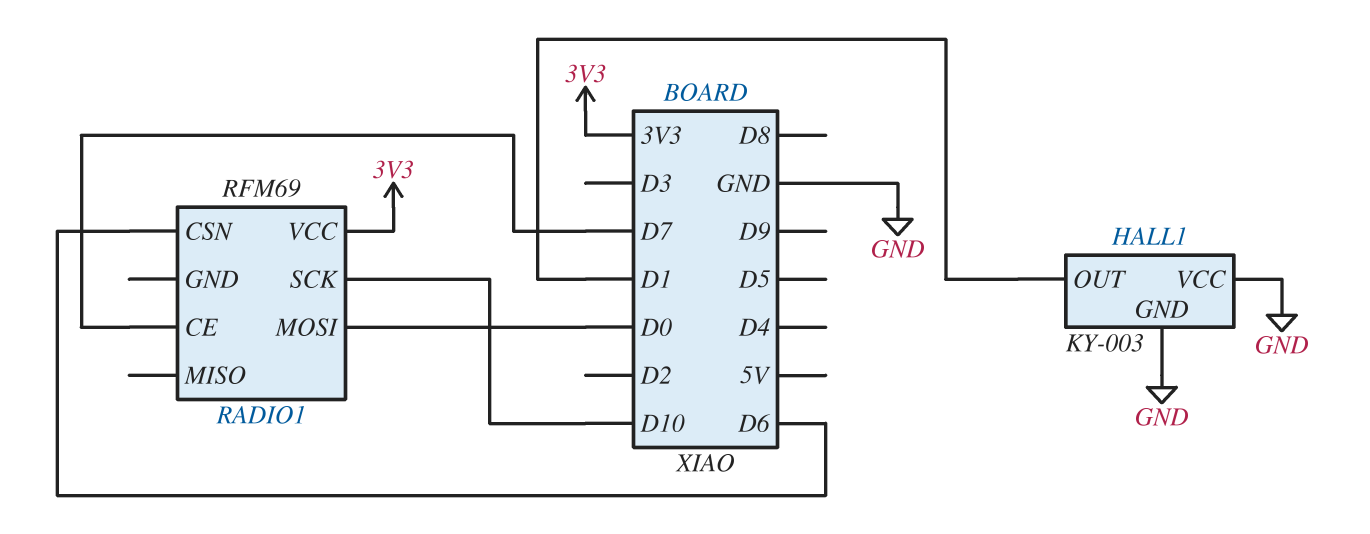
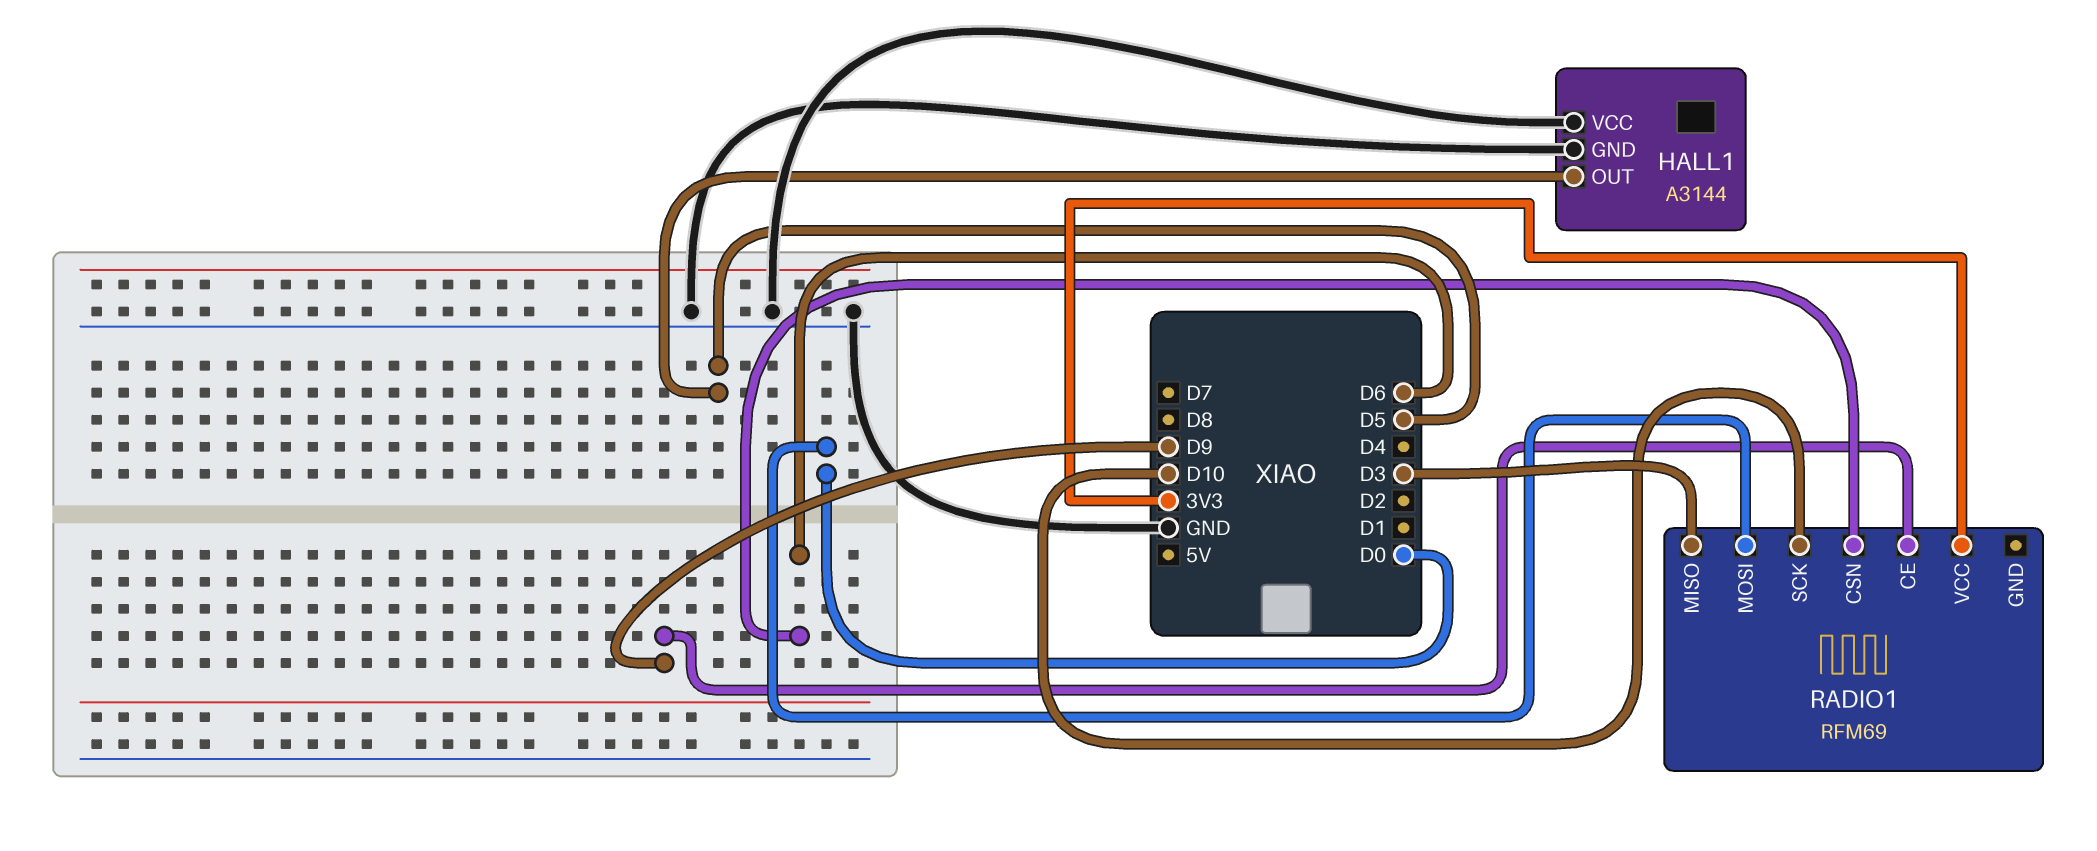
HALL1: KY-003 -> A3144
HALL1 pin OUT: D1 -> D5
RADIO1 pin CE: D7 -> D9
RADIO1 pin MISO: none -> D3

